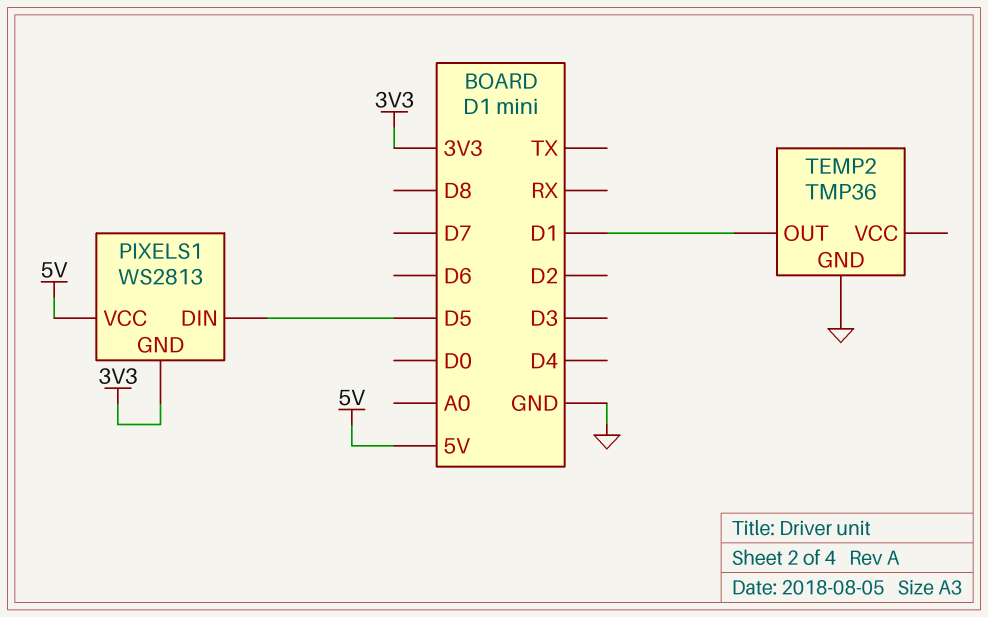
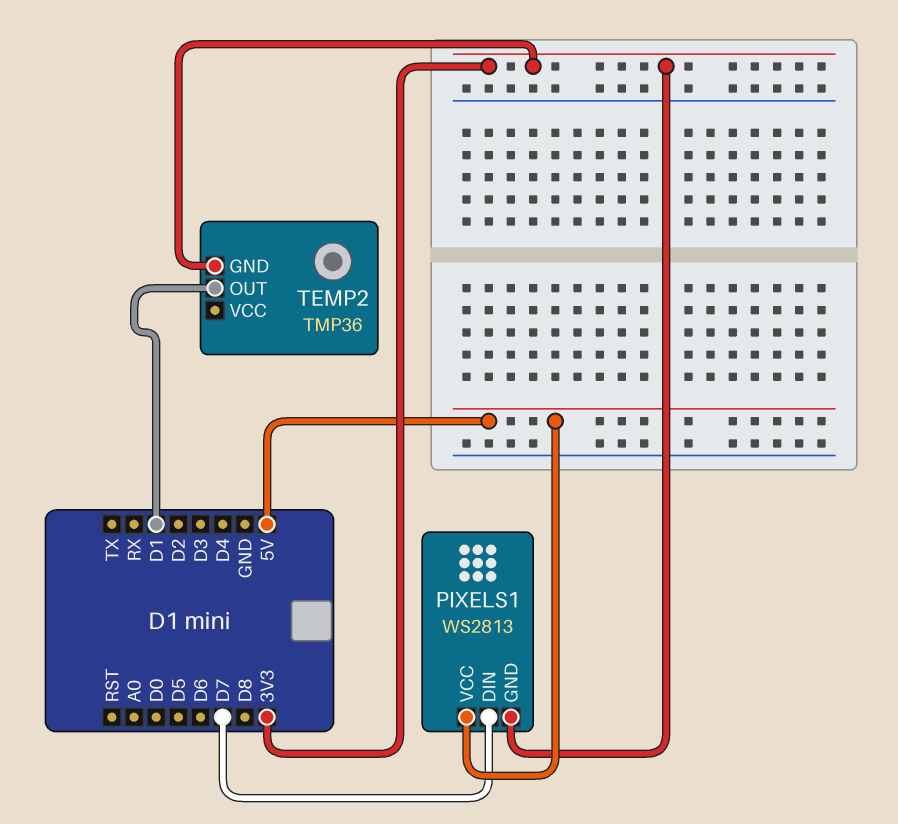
PIXELS1 pin DIN: D5 -> D7
TEMP2 pin GND: GND -> 3V3

